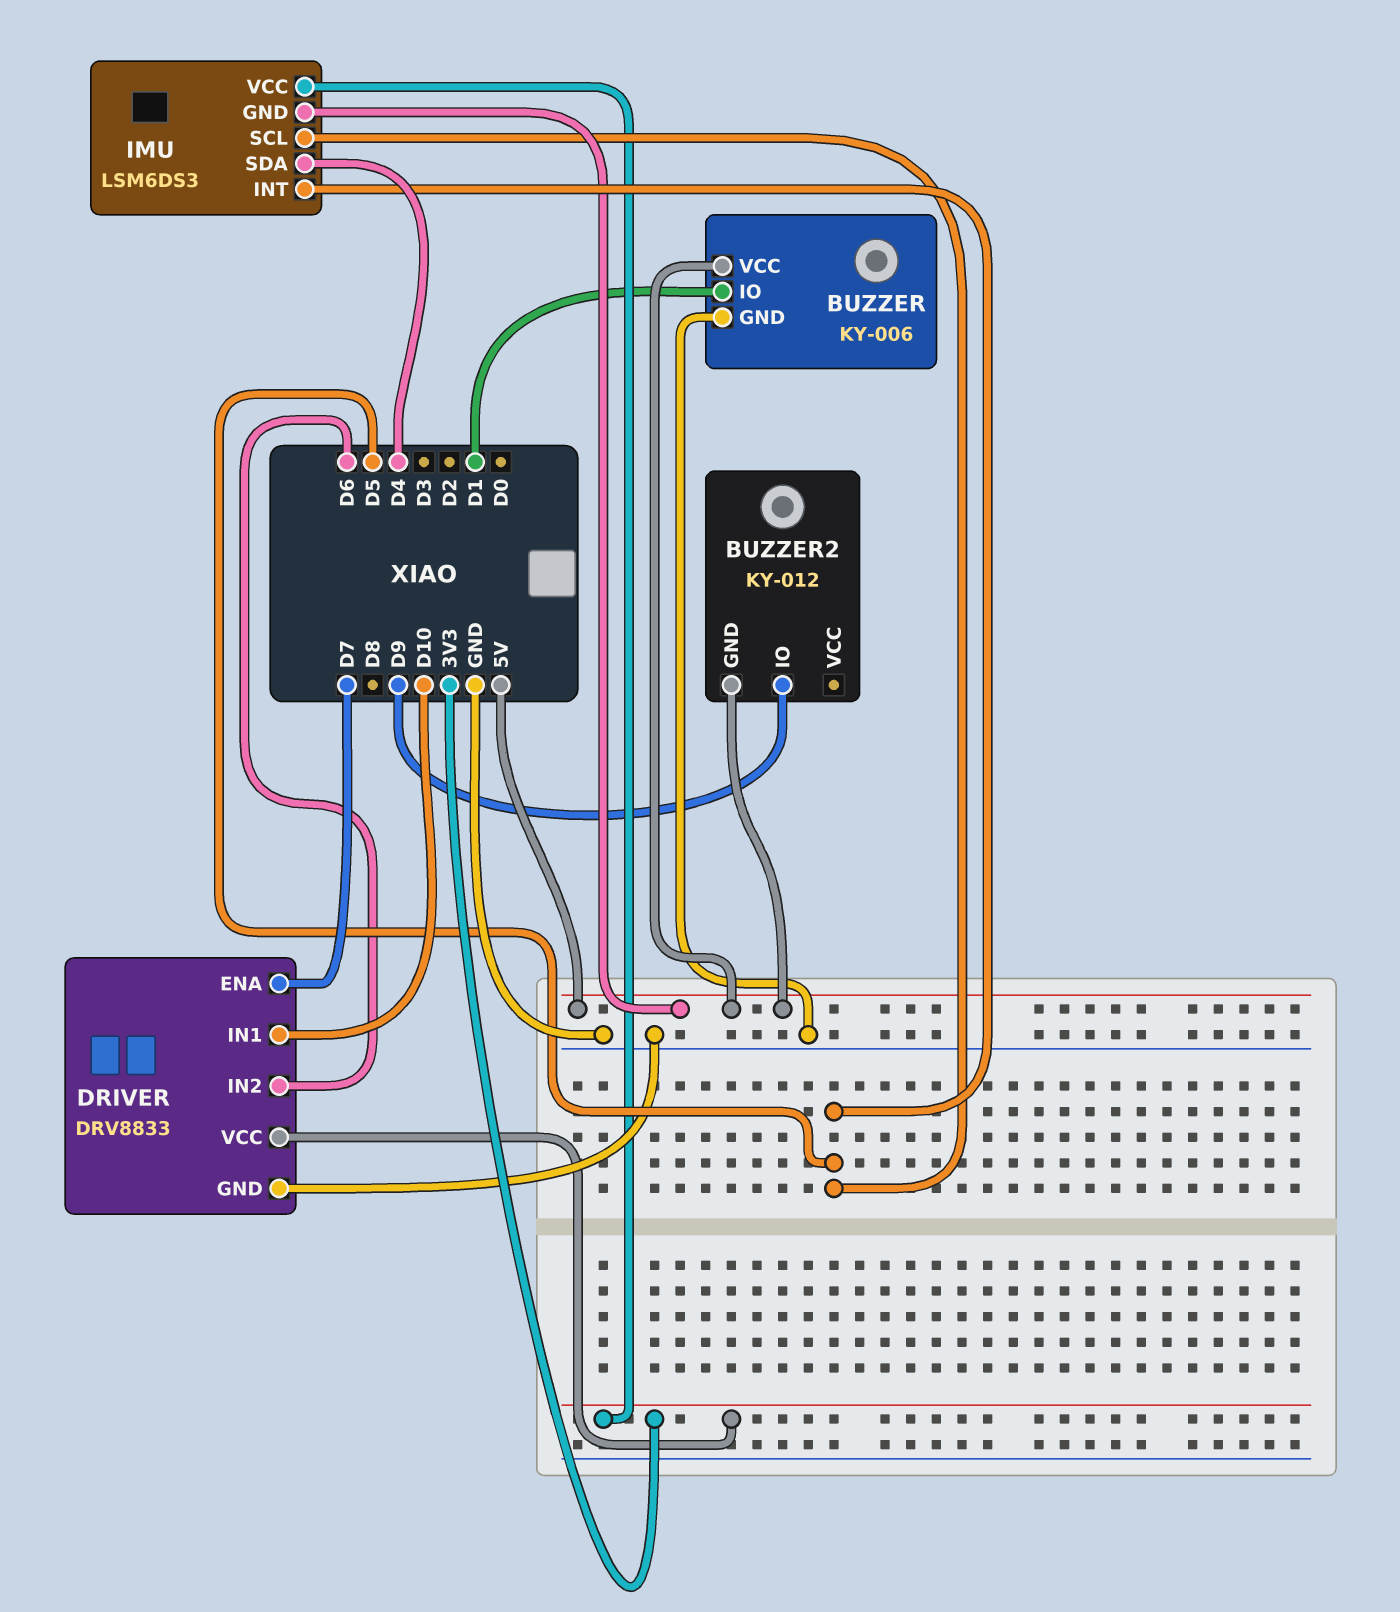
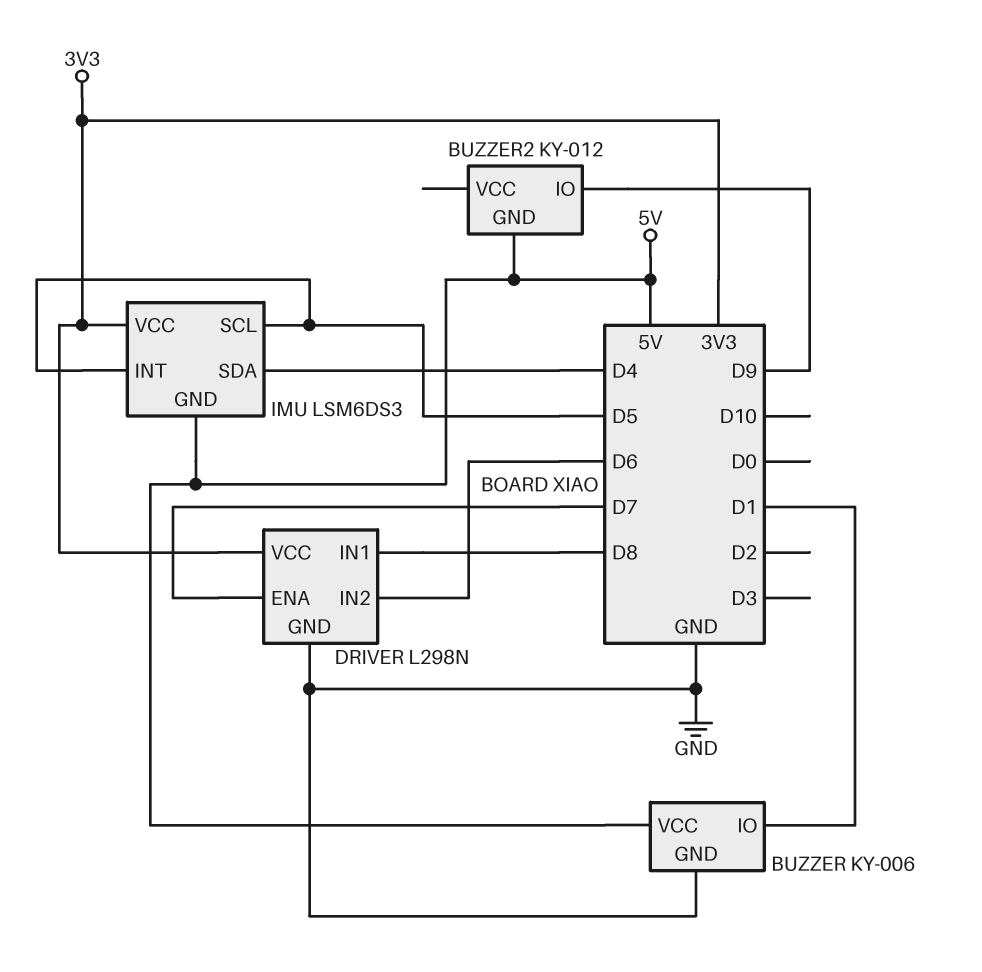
DRIVER: DRV8833 -> L298N
DRIVER pin IN1: D10 -> D8

